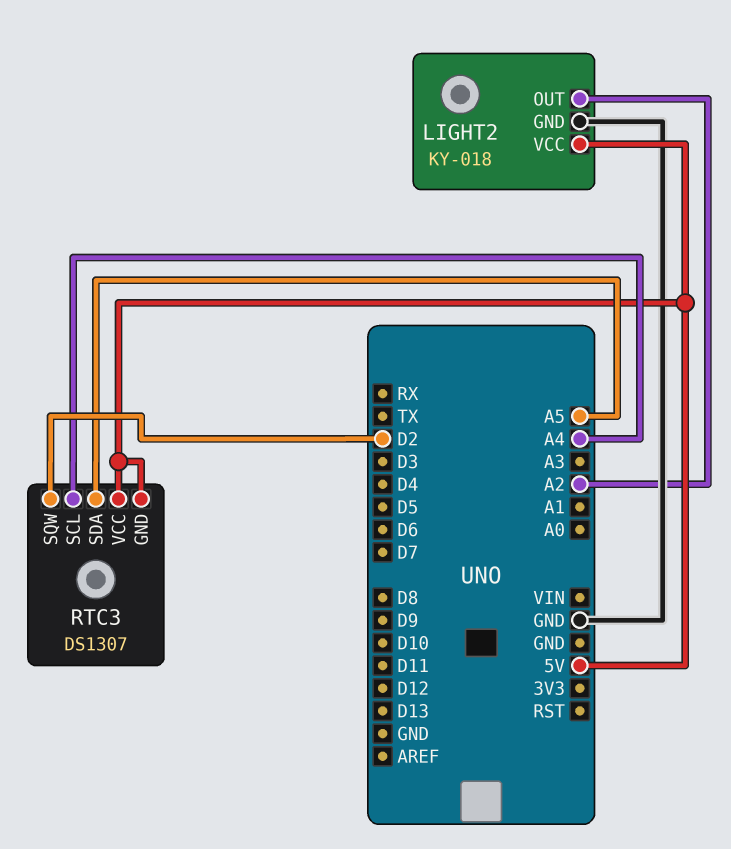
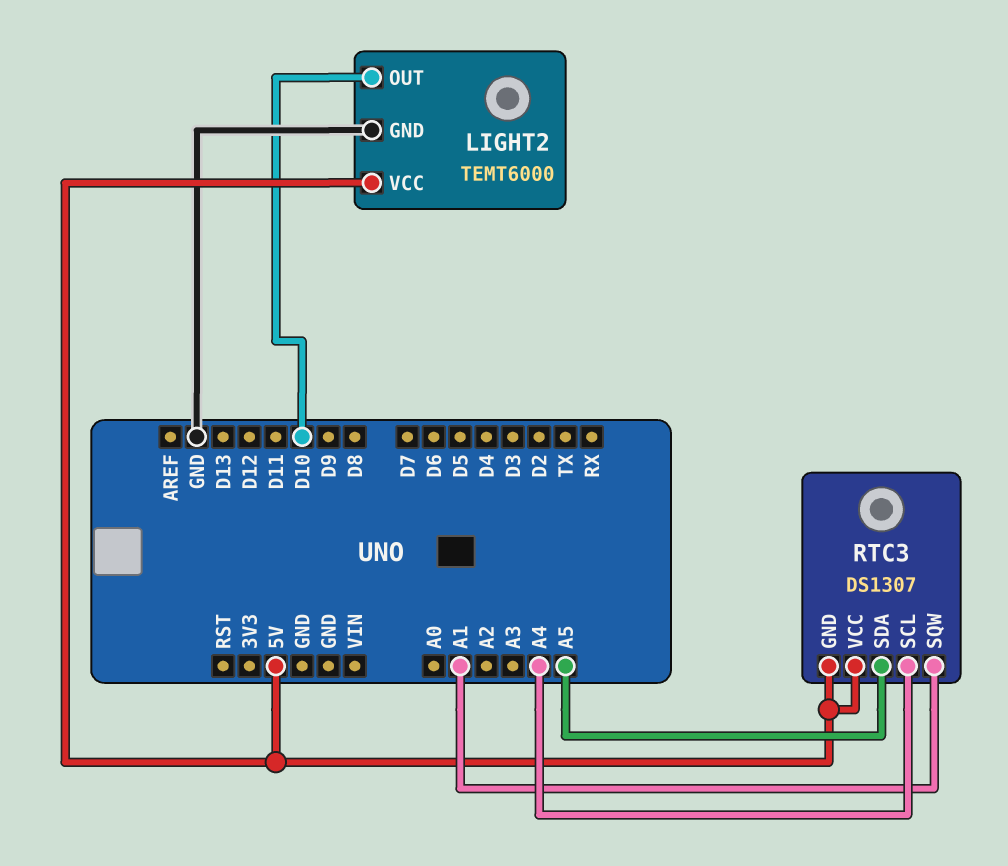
LIGHT2: KY-018 -> TEMT6000
LIGHT2 pin OUT: A2 -> D10
RTC3 pin SQW: D2 -> A1

